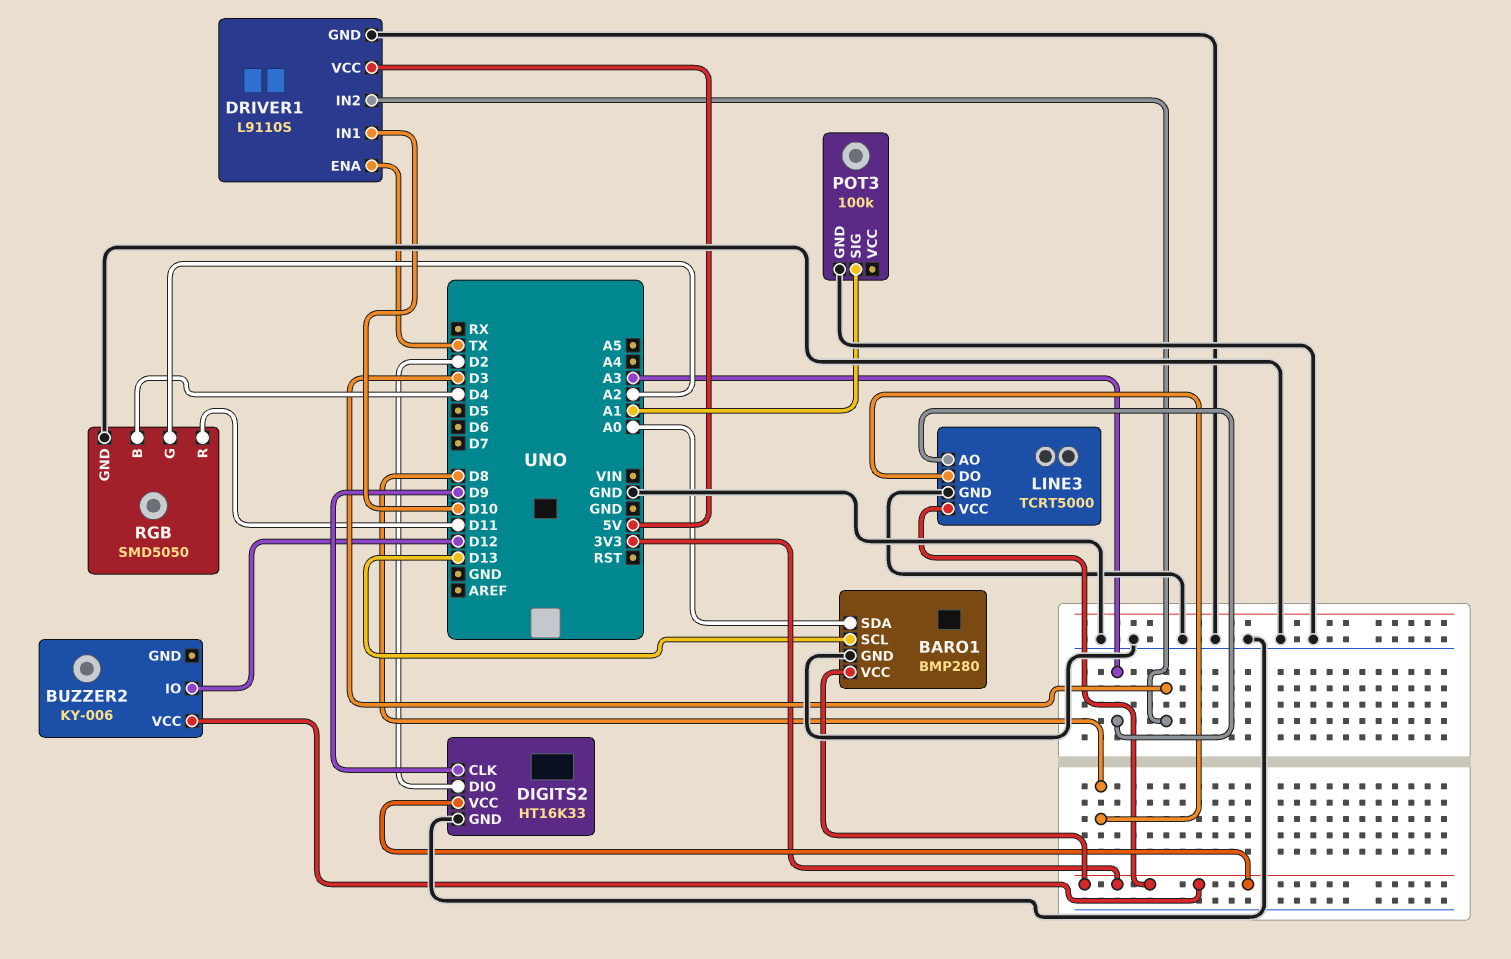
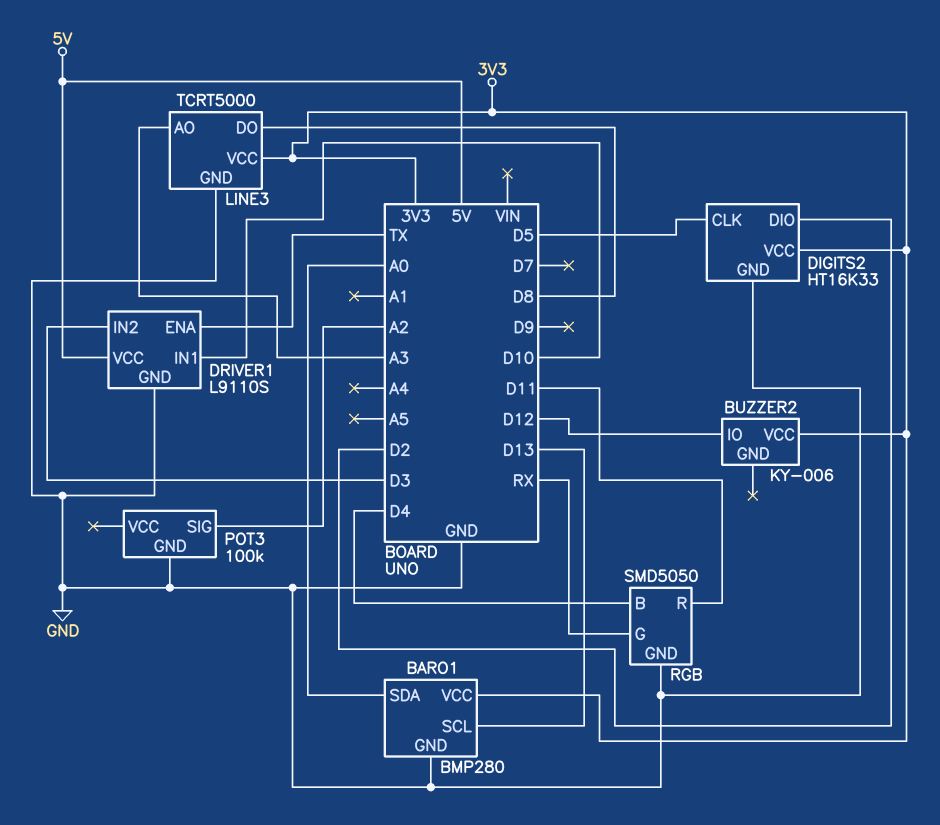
DIGITS2 pin CLK: D9 -> D5
POT3 pin SIG: A1 -> A2
RGB pin G: A2 -> RX

